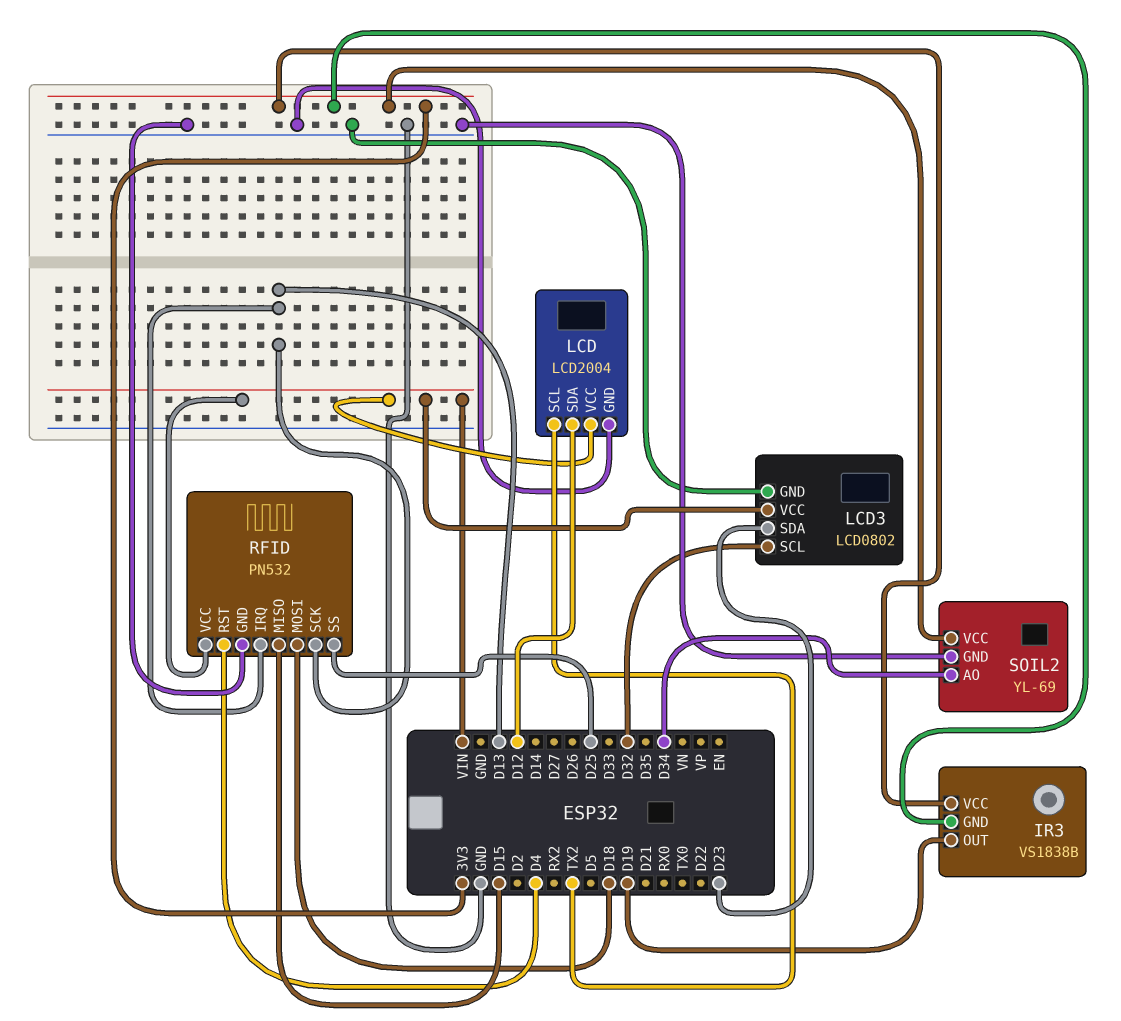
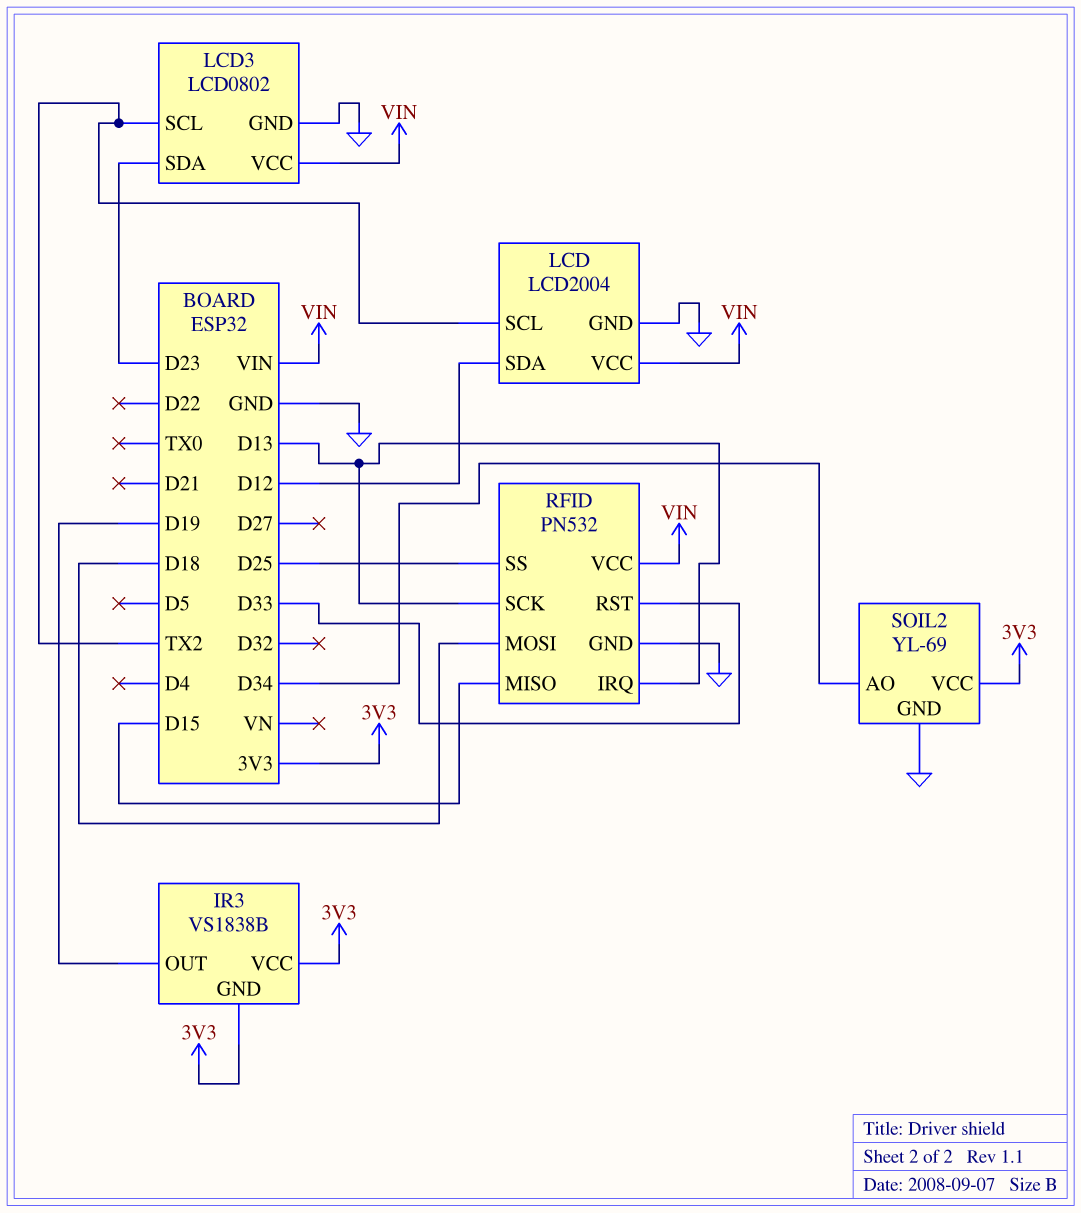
LCD3 pin SCL: D32 -> TX2
RFID pin RST: D4 -> D33

